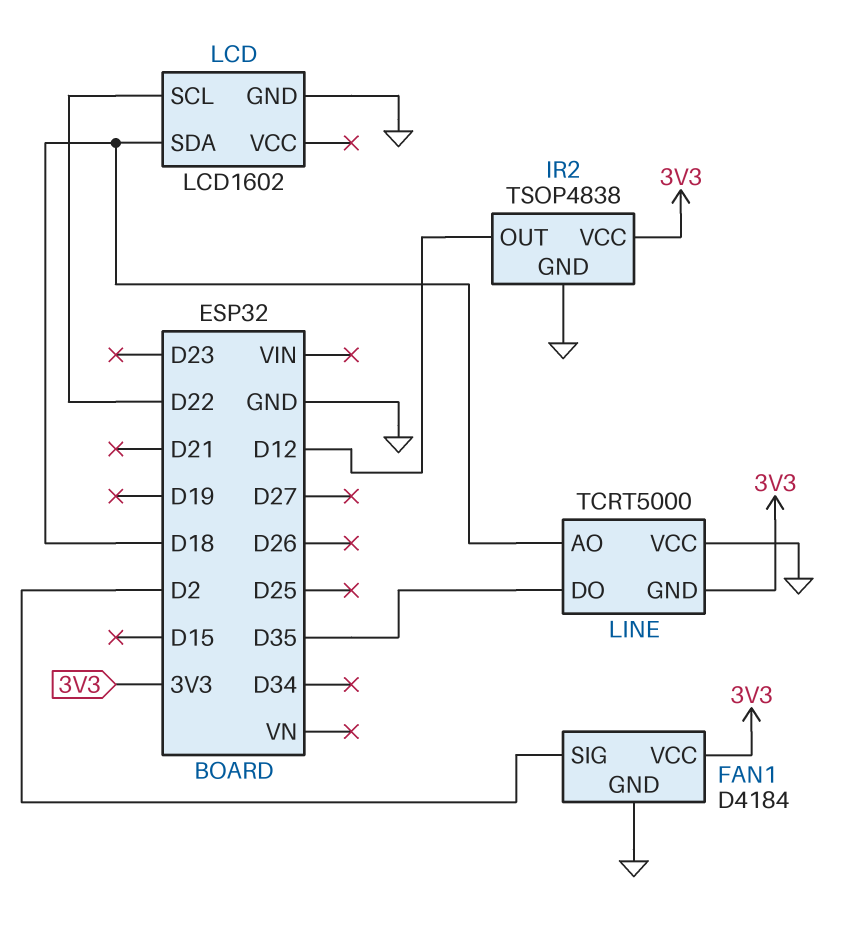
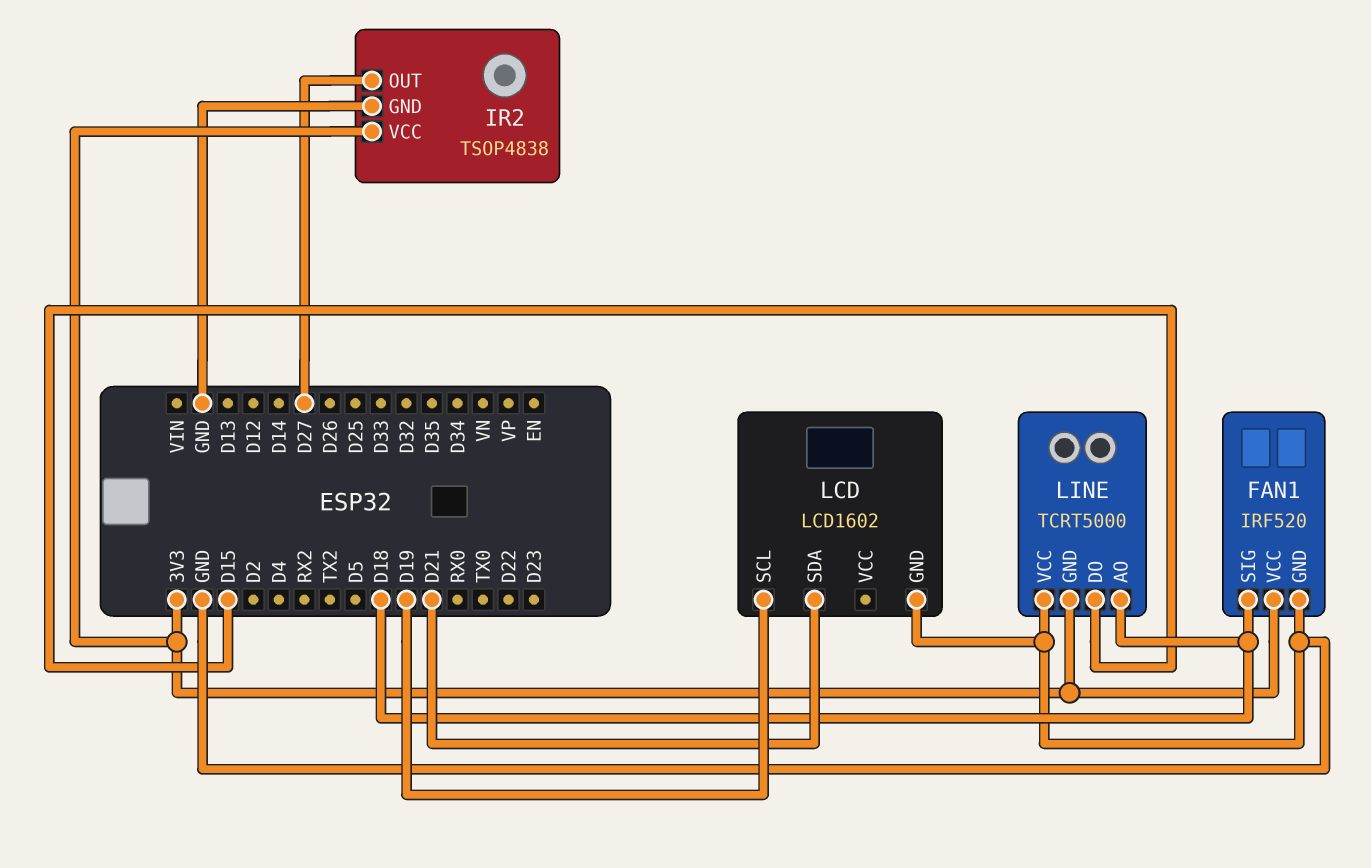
FAN1: D4184 -> IRF520
FAN1 pin SIG: D2 -> D18
IR2 pin OUT: D12 -> D27
LCD pin SCL: D22 -> D19
LCD pin SDA: D18 -> D21
LINE pin DO: D35 -> D15

